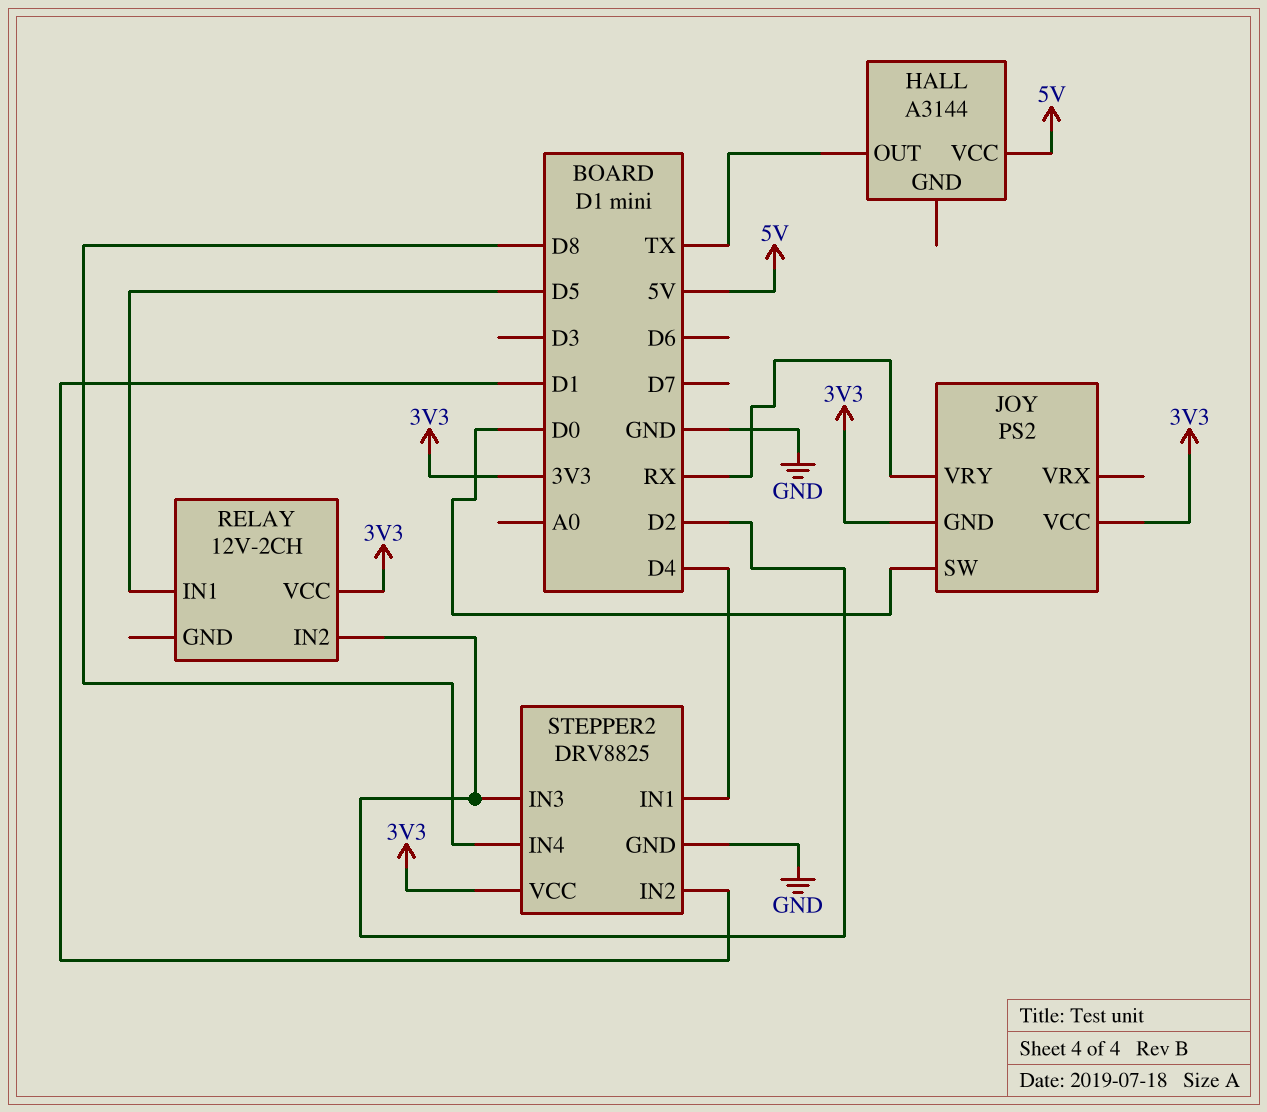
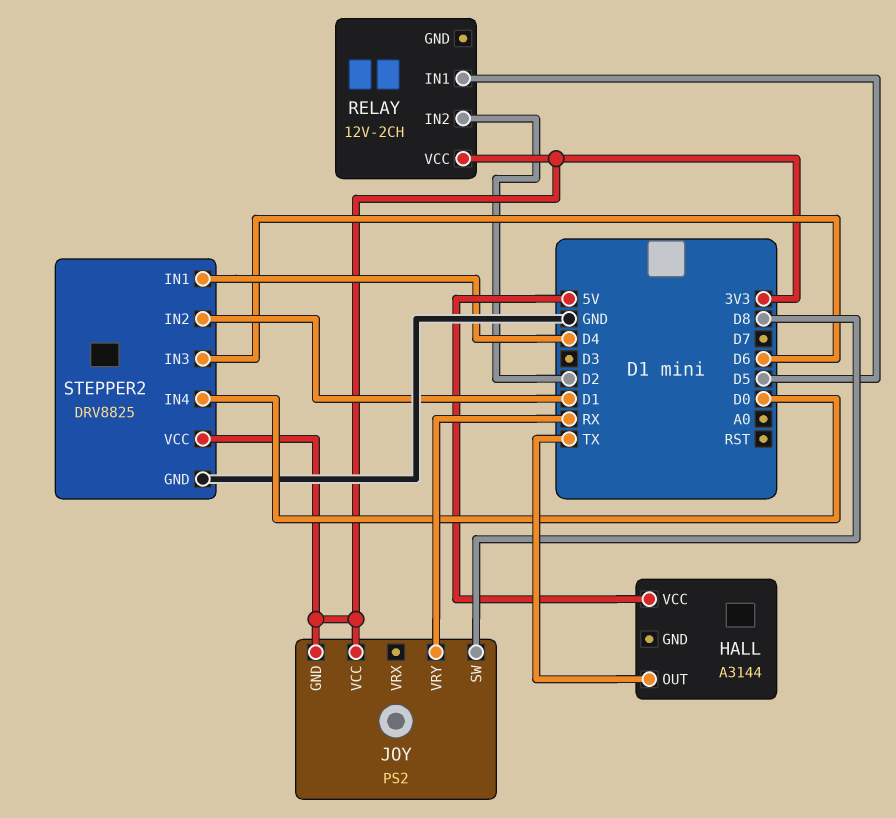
JOY pin SW: D0 -> D8
STEPPER2 pin IN3: D2 -> D6
STEPPER2 pin IN4: D8 -> D0

